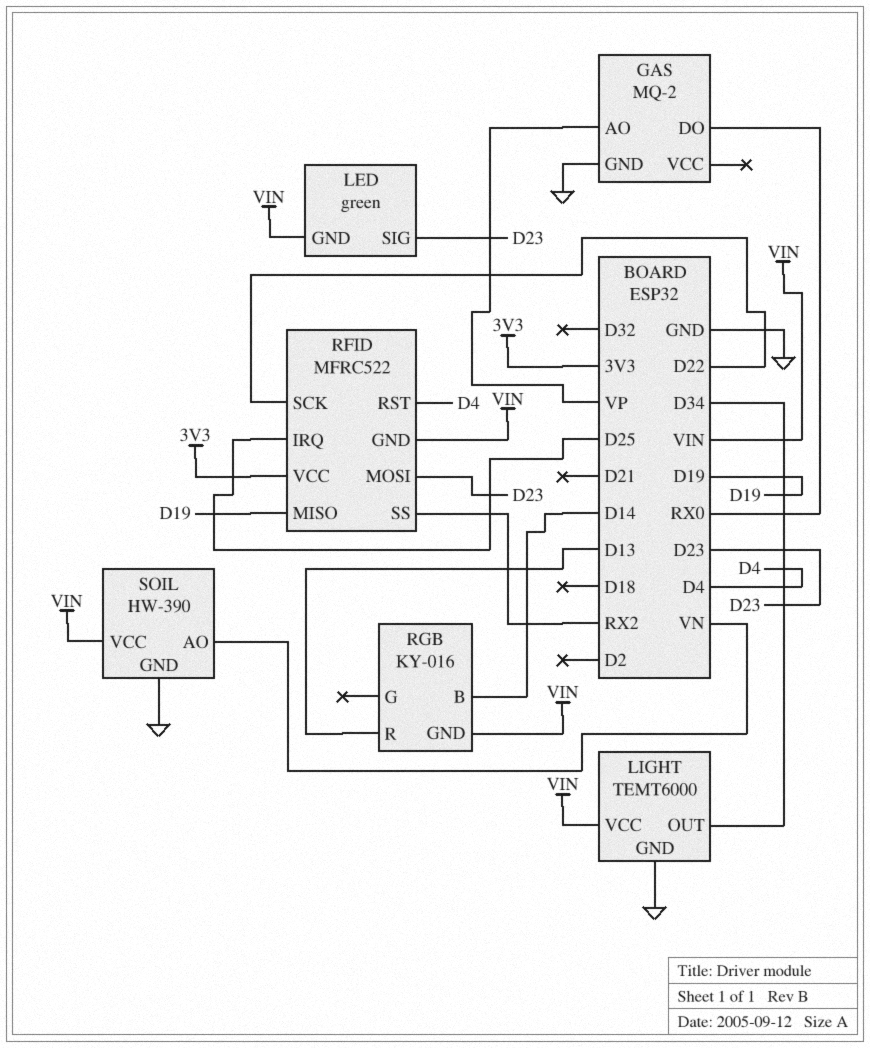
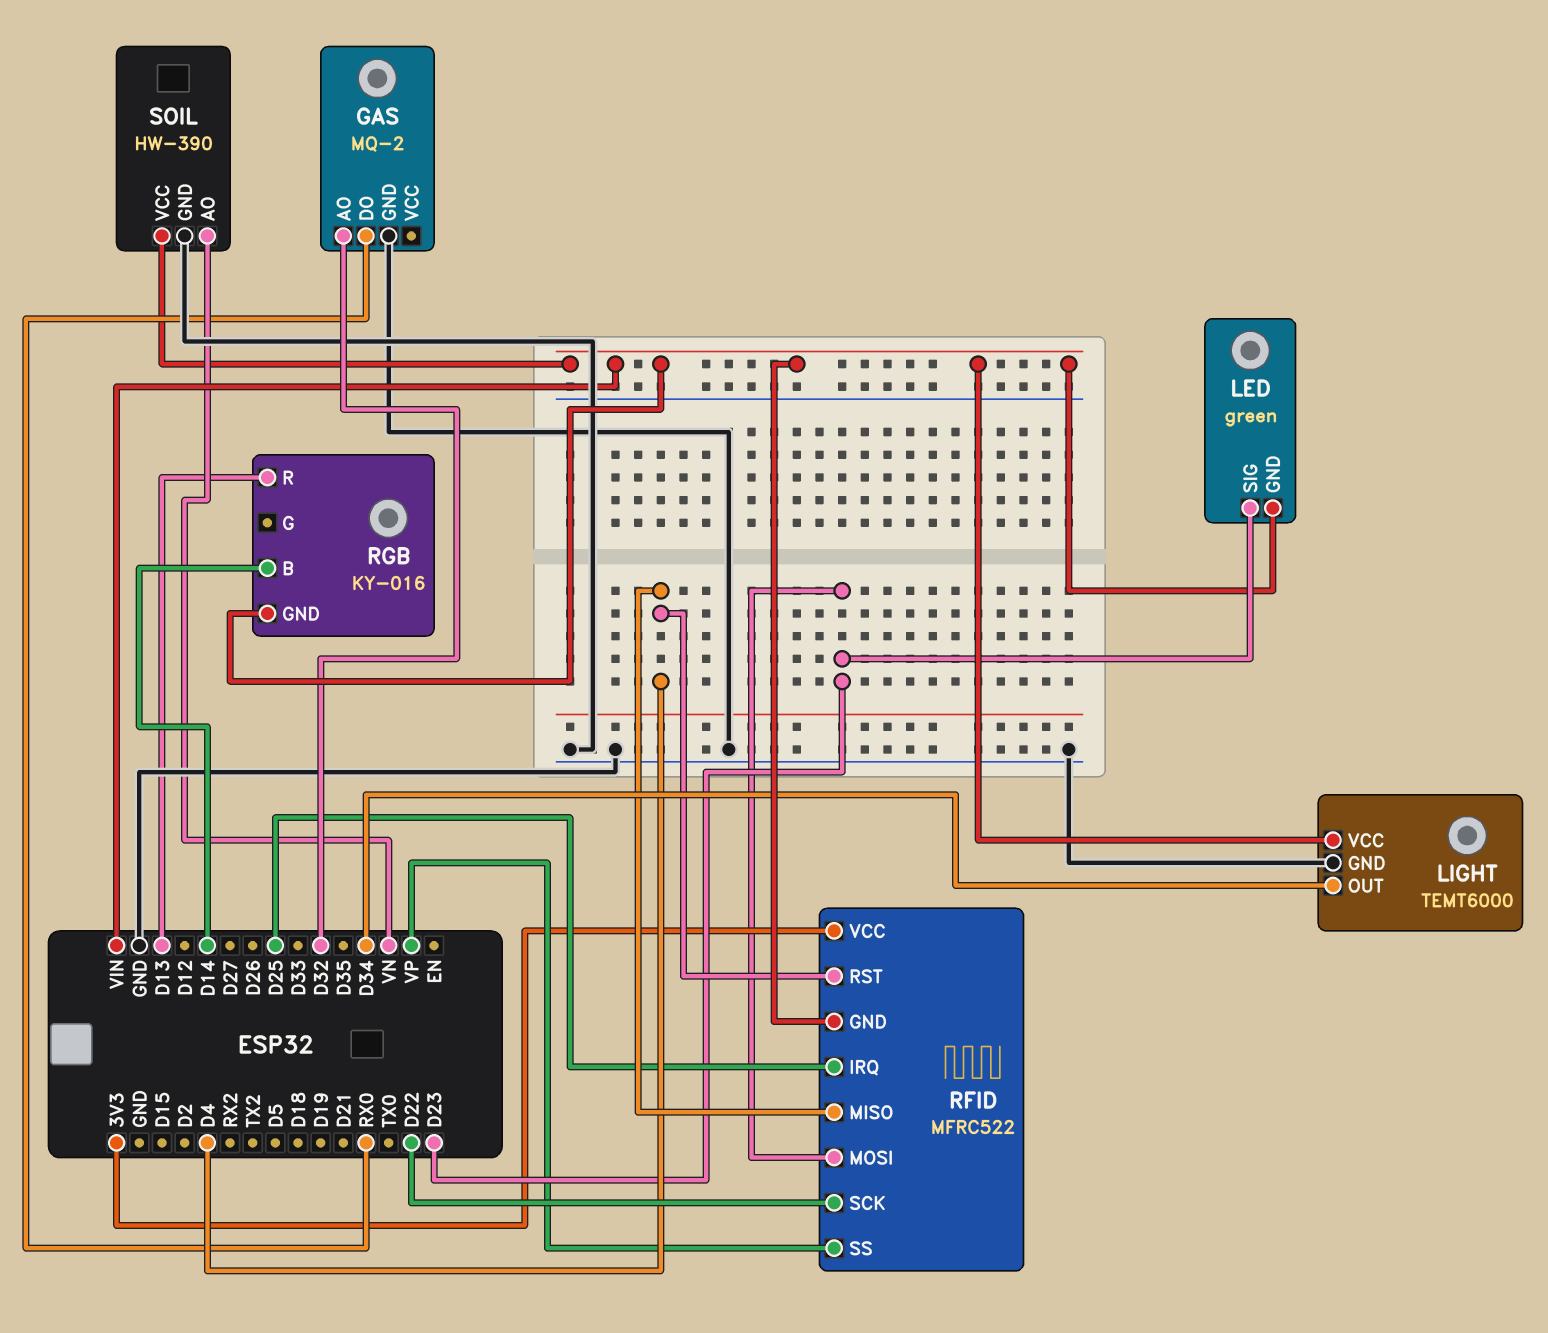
GAS pin AO: VP -> D32
RFID pin MISO: D19 -> D4
RFID pin SS: RX2 -> VP

